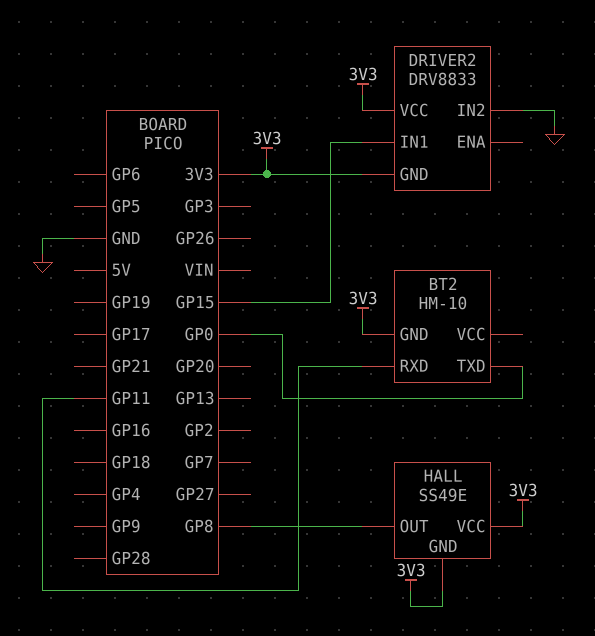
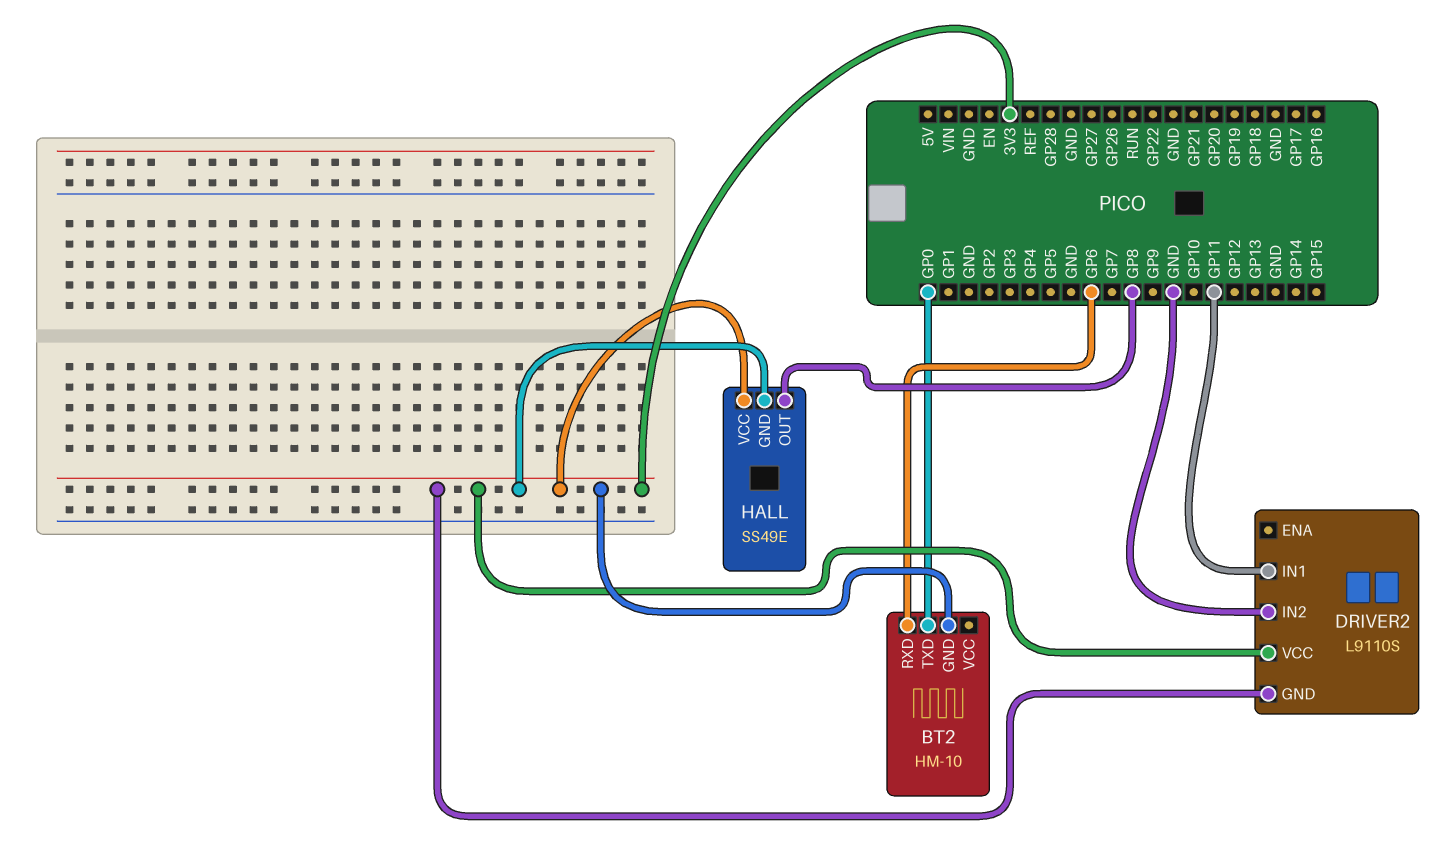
BT2 pin RXD: GP11 -> GP6
DRIVER2: DRV8833 -> L9110S
DRIVER2 pin IN1: GP15 -> GP11

